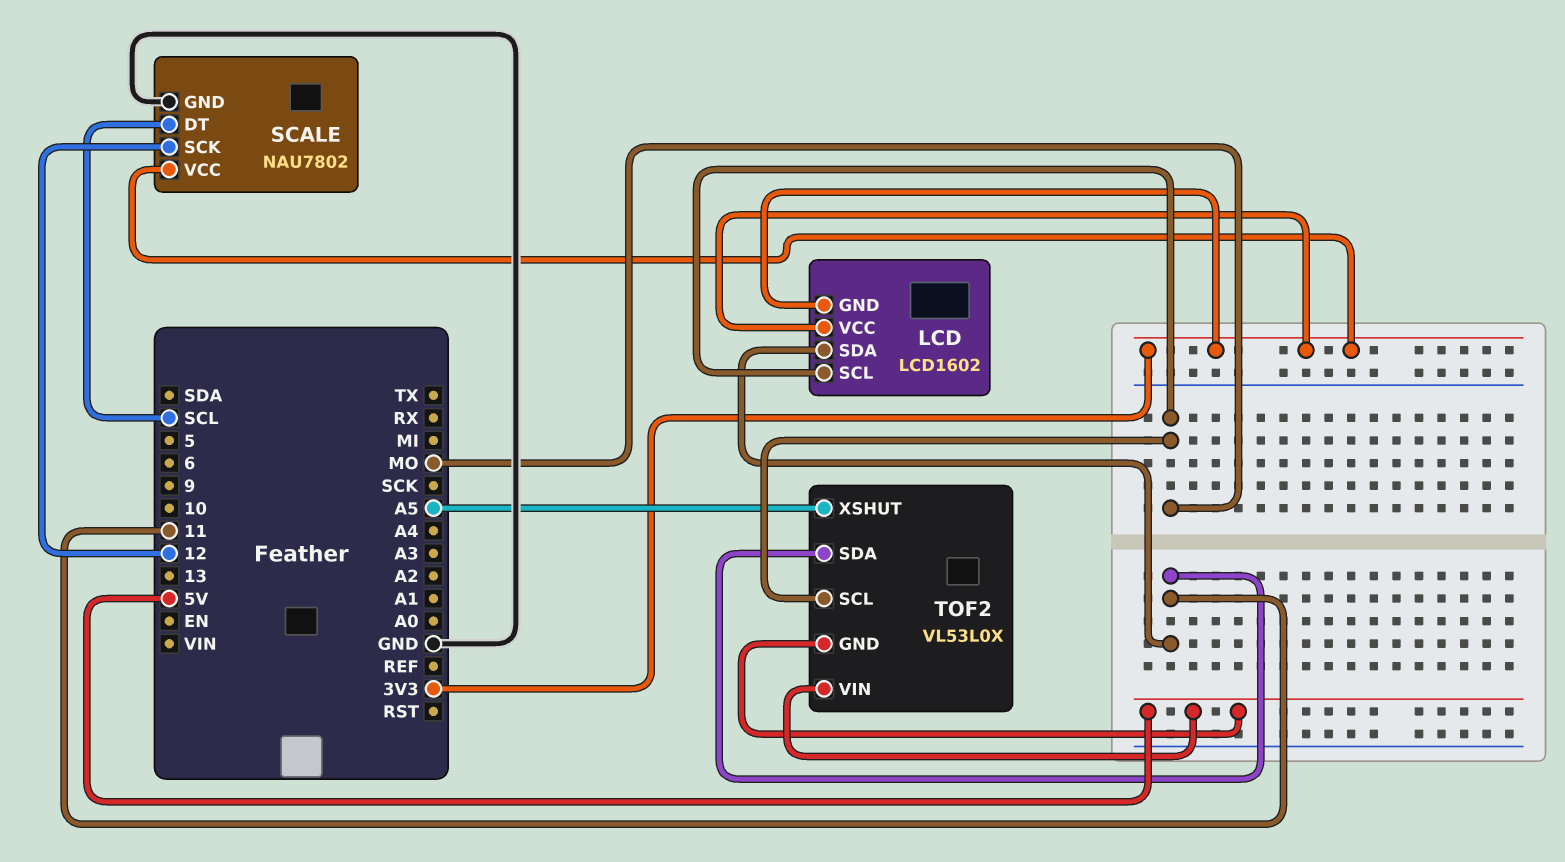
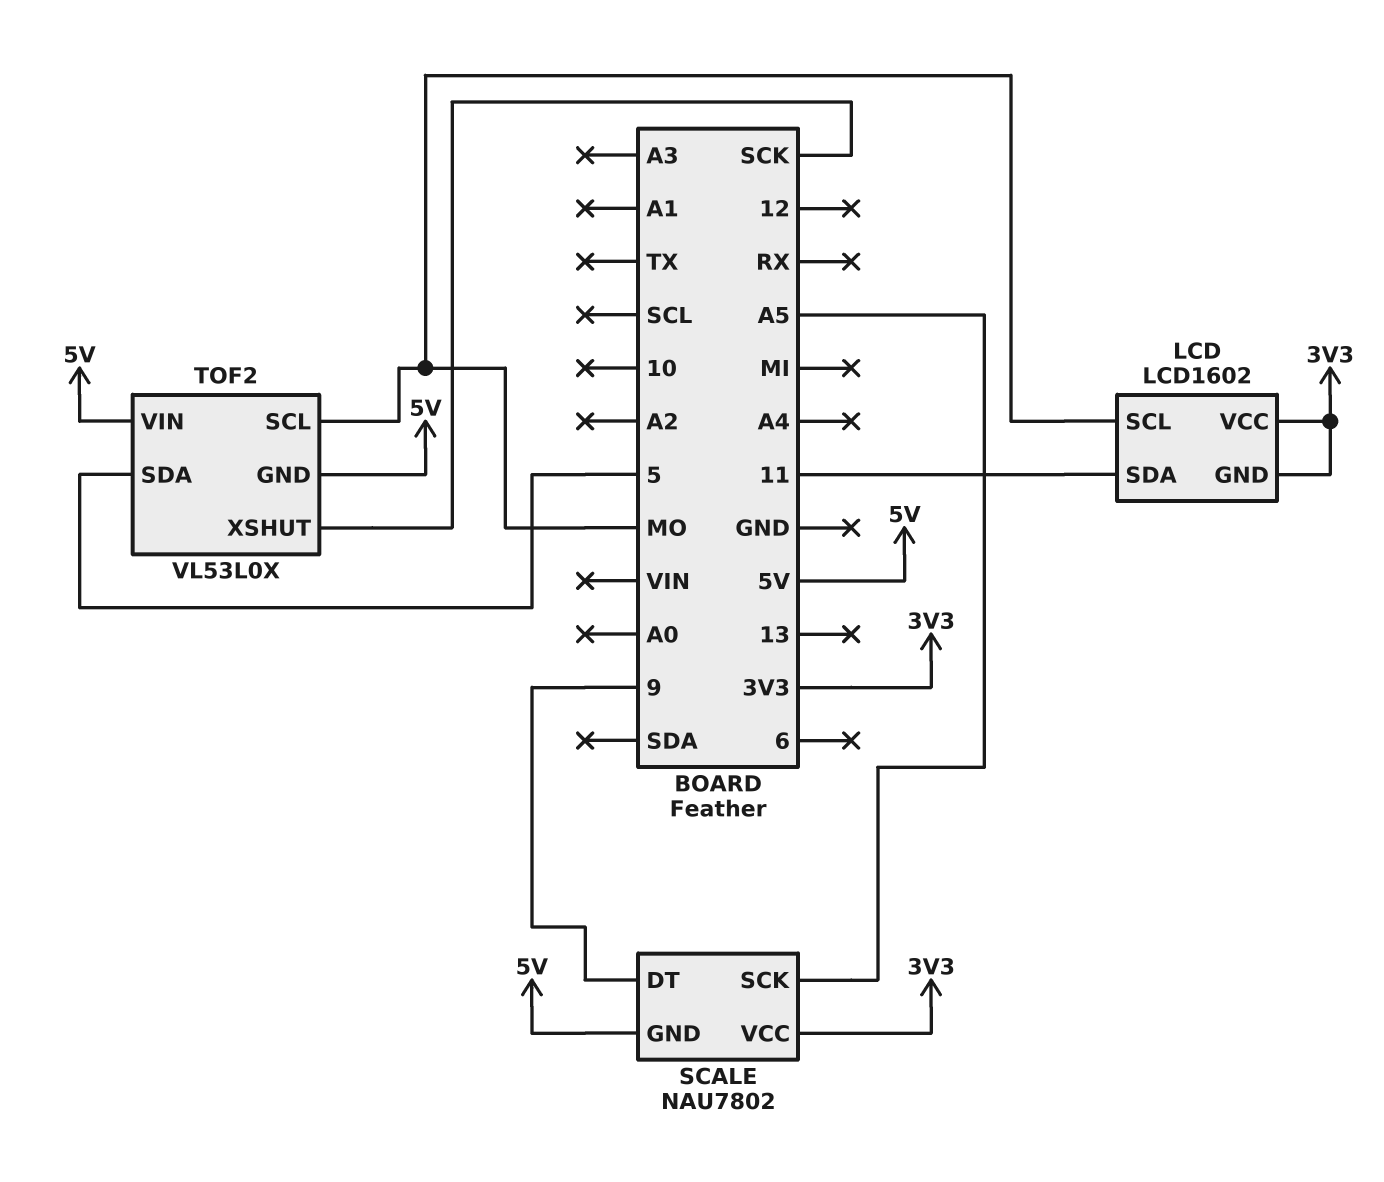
SCALE pin DT: SCL -> 9
SCALE pin GND: GND -> 5V
SCALE pin SCK: 12 -> A5
TOF2 pin SDA: 11 -> 5
TOF2 pin XSHUT: A5 -> SCK

